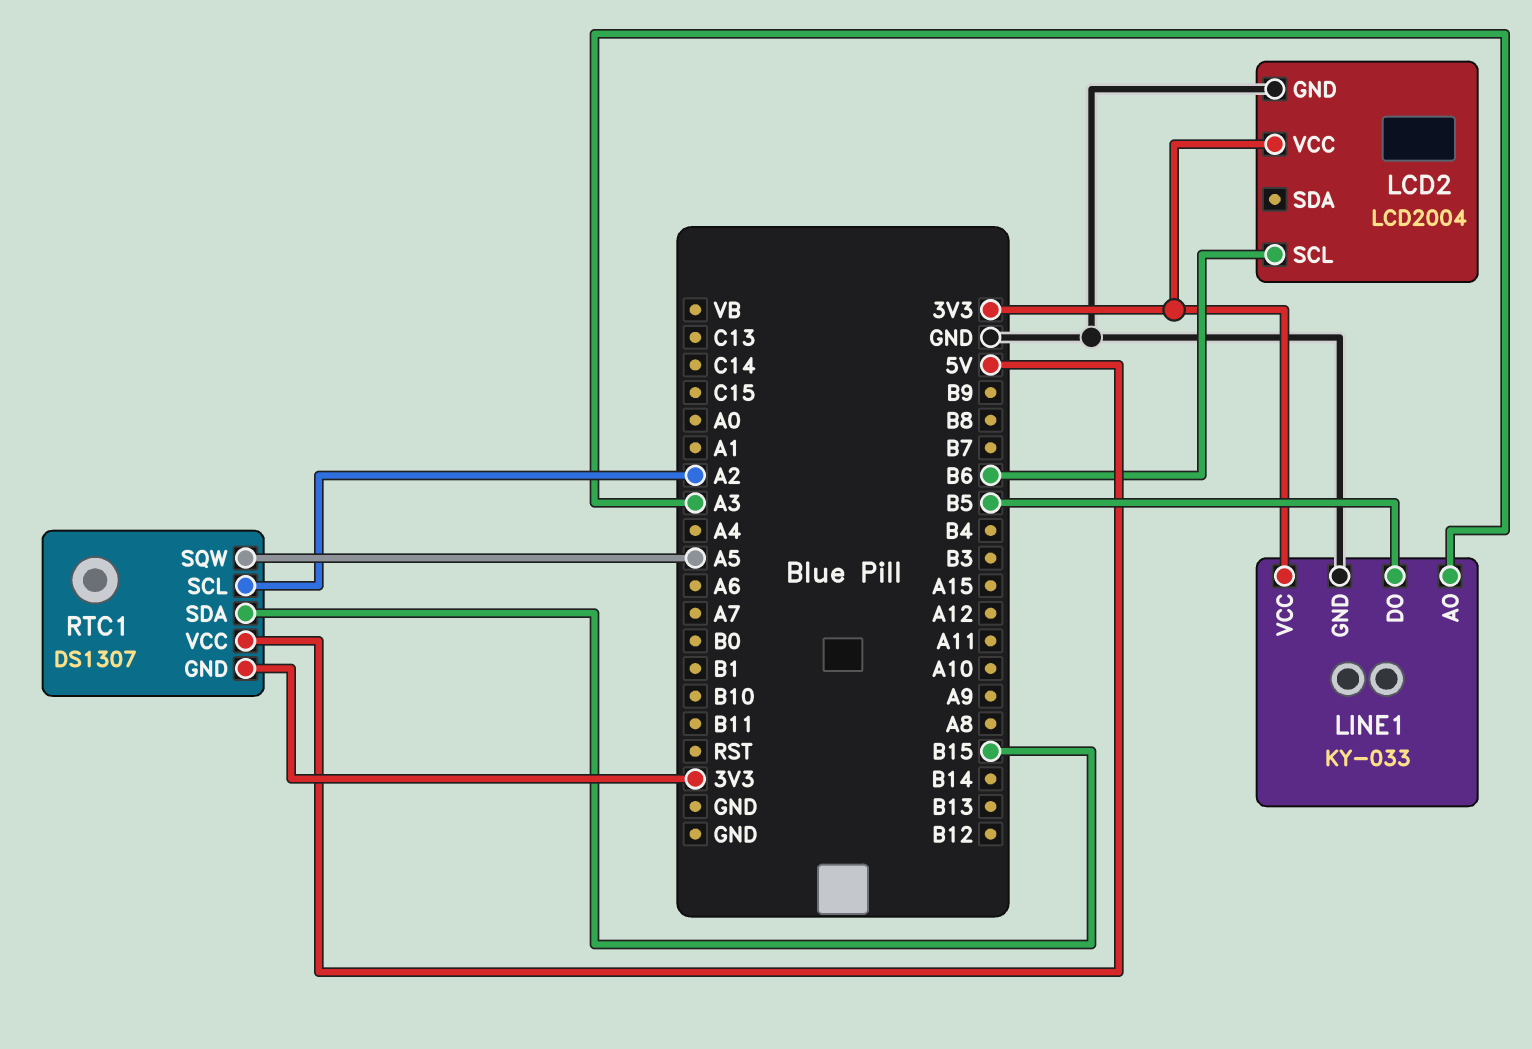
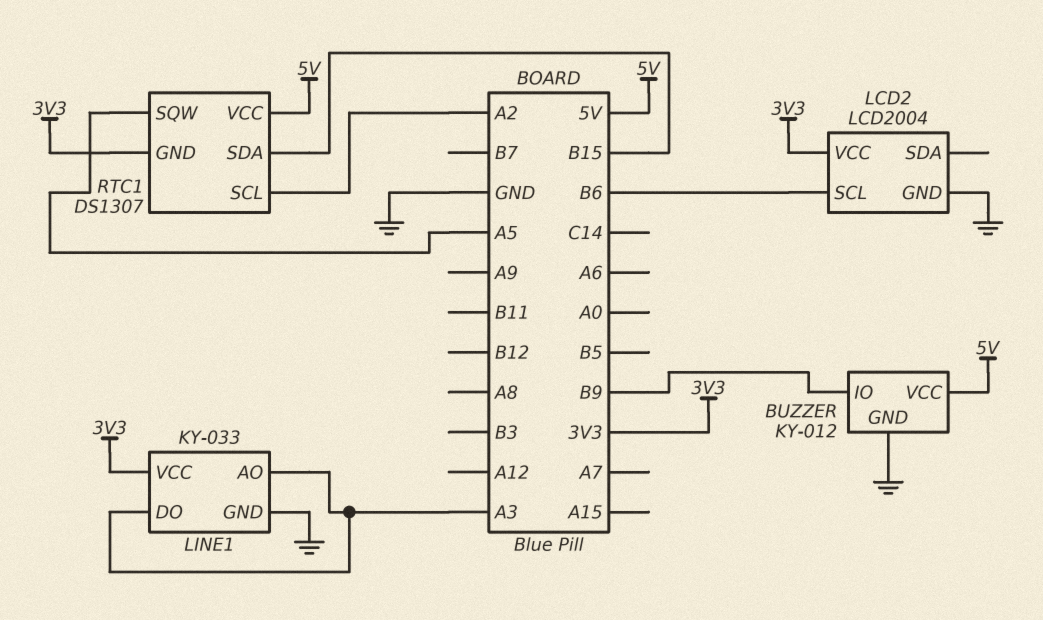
BUZZER: none -> KY-012
BUZZER pin GND: none -> GND
BUZZER pin IO: none -> B9
BUZZER pin VCC: none -> 5V
LINE1 pin DO: B5 -> A3

